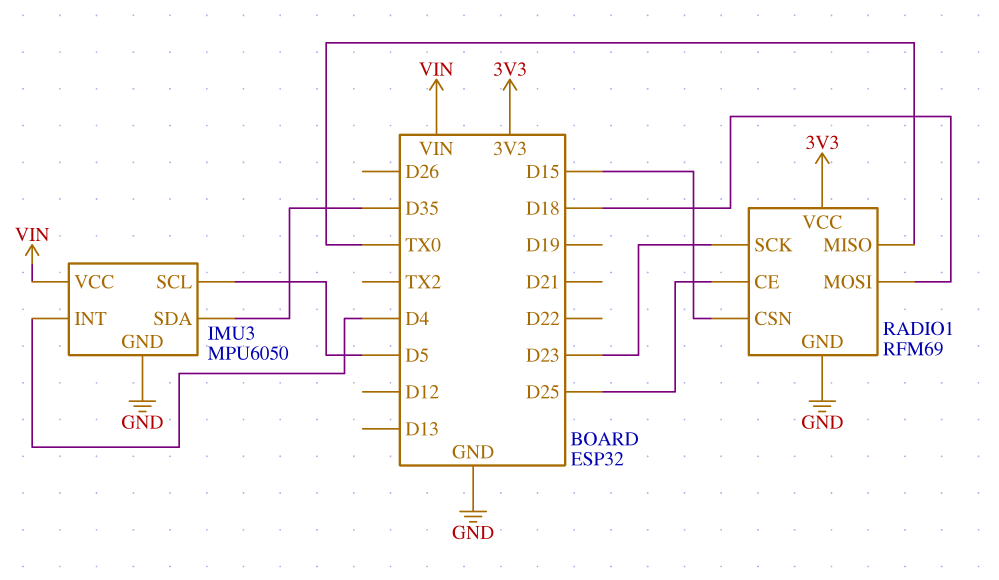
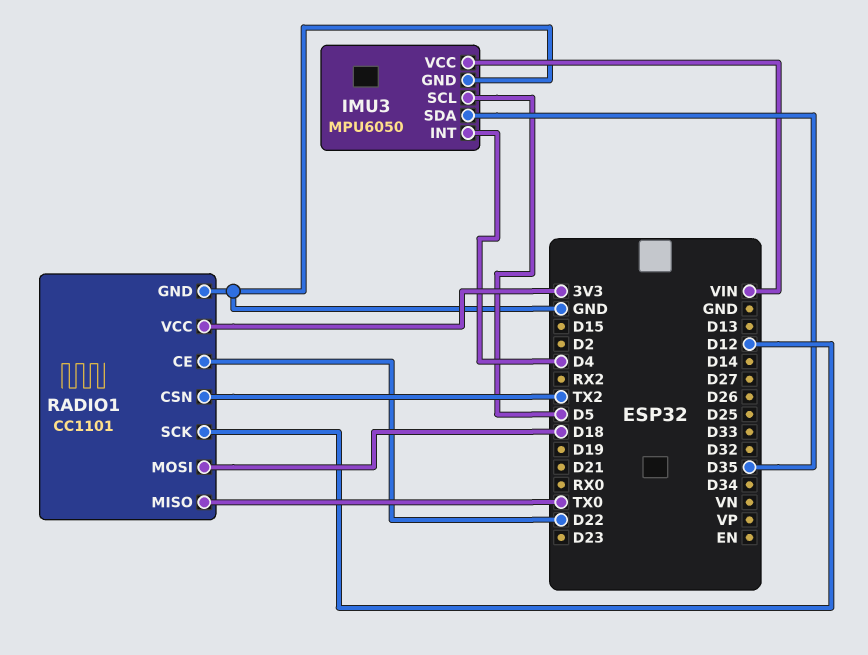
RADIO1: RFM69 -> CC1101
RADIO1 pin CE: D25 -> D22
RADIO1 pin CSN: D15 -> TX2
RADIO1 pin SCK: D23 -> D12

